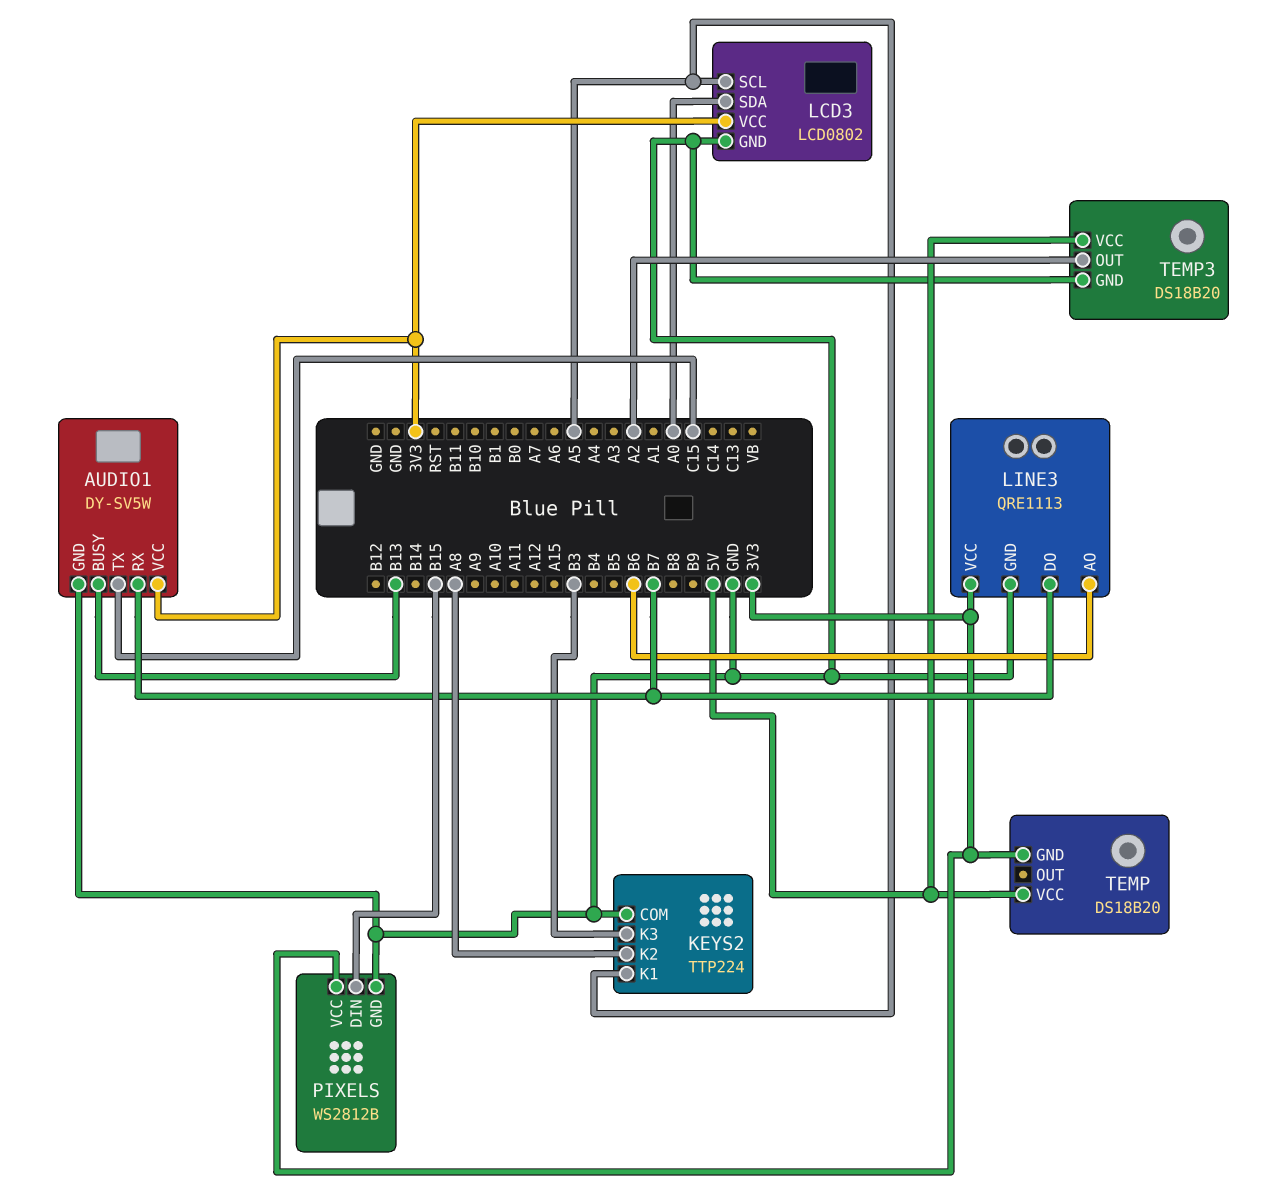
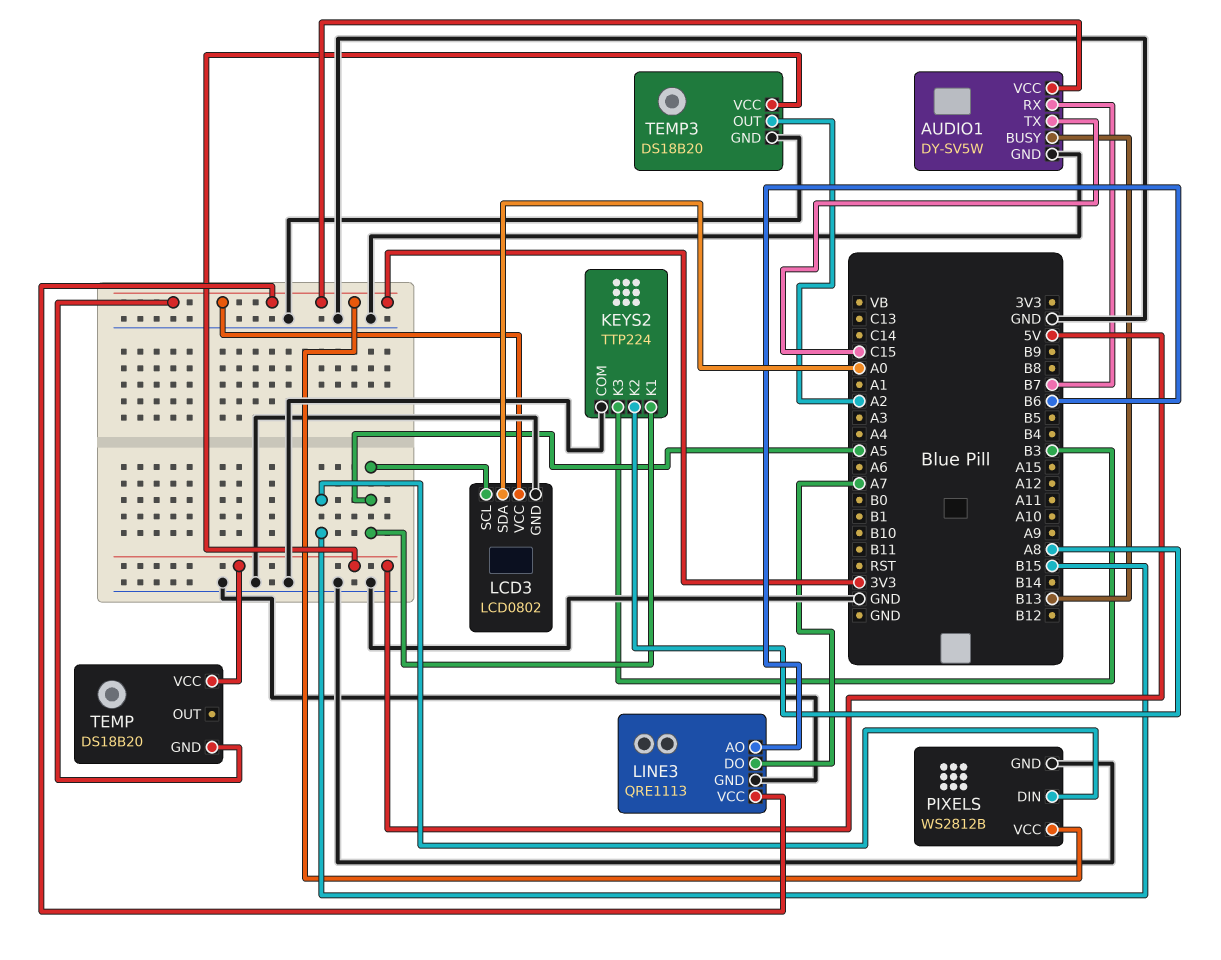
LINE3 pin DO: B7 -> A7

